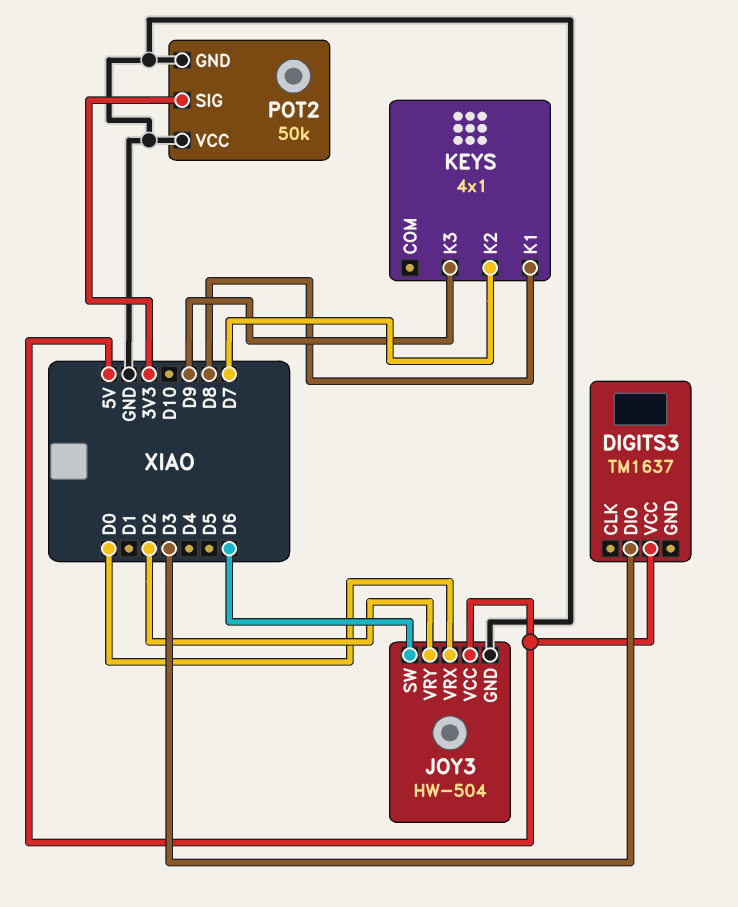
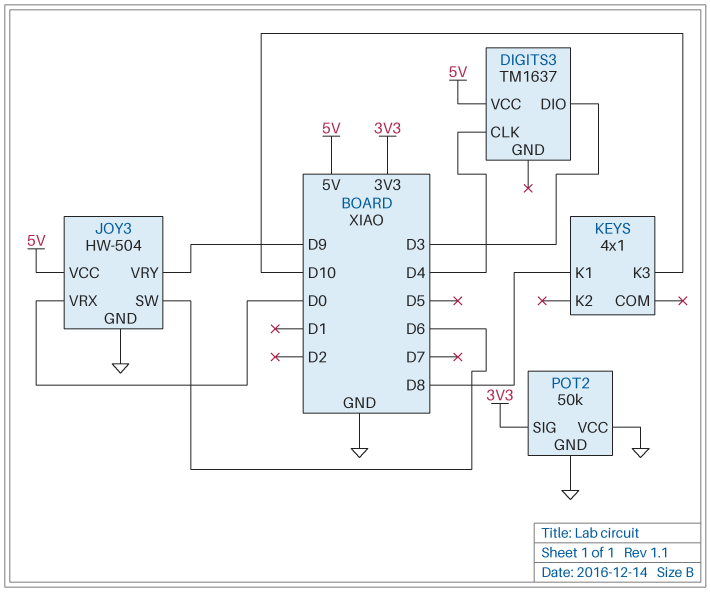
DIGITS3 pin CLK: none -> D4
JOY3 pin VRY: D2 -> D9
KEYS pin K2: D7 -> none
KEYS pin K3: D9 -> D10

